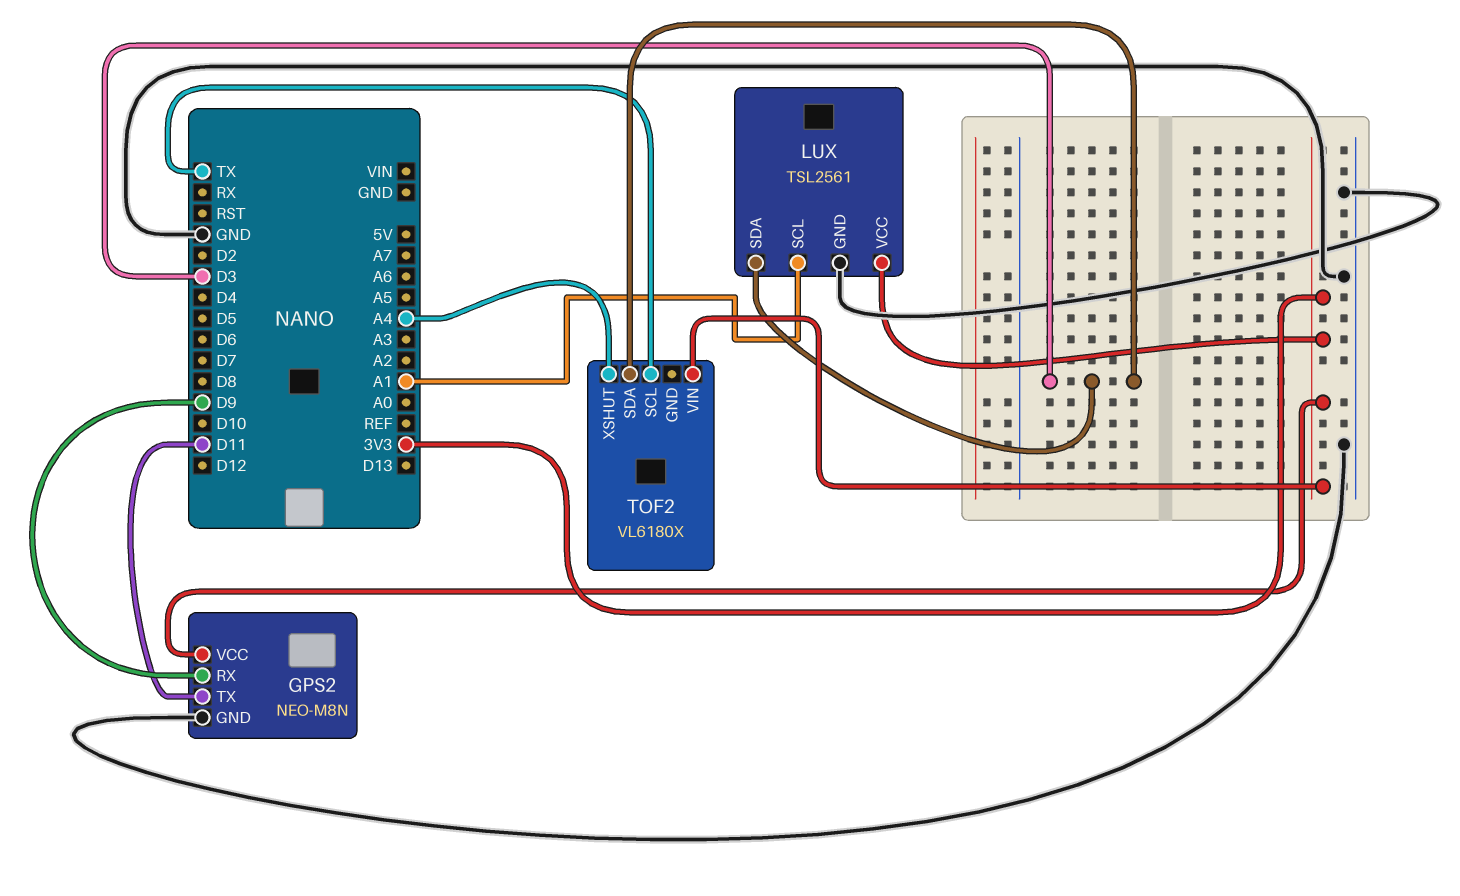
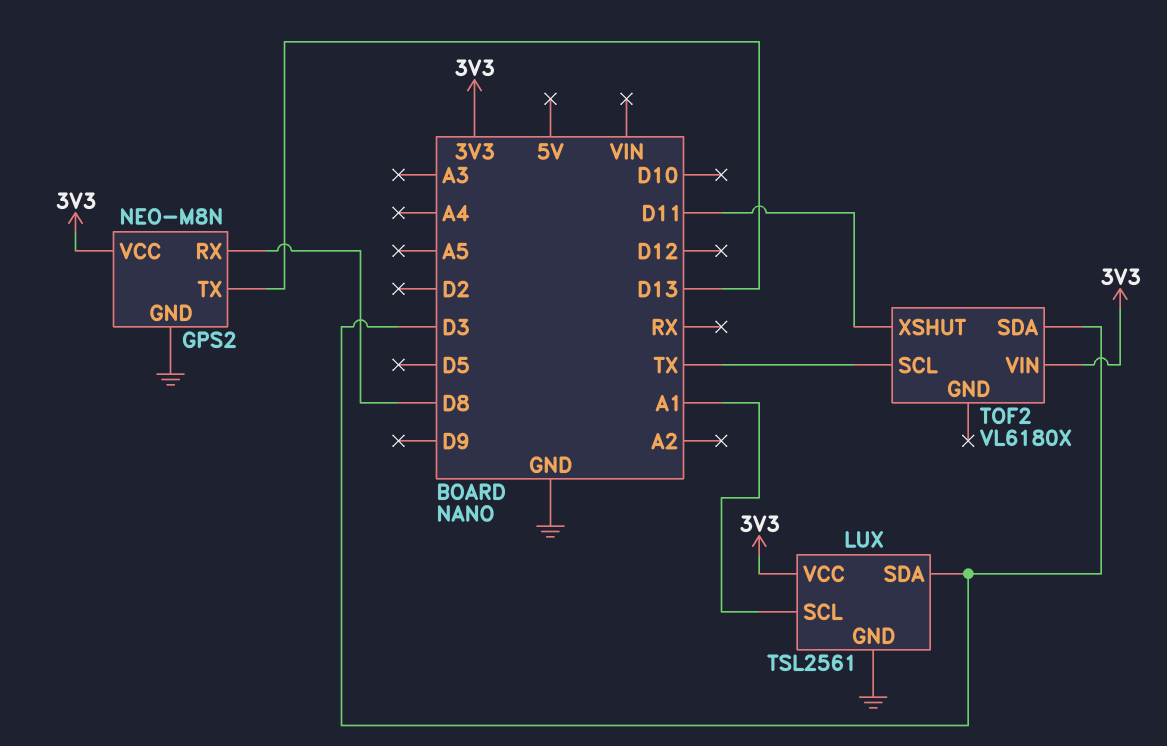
GPS2 pin RX: D9 -> D8
GPS2 pin TX: D11 -> D13
TOF2 pin XSHUT: A4 -> D11

